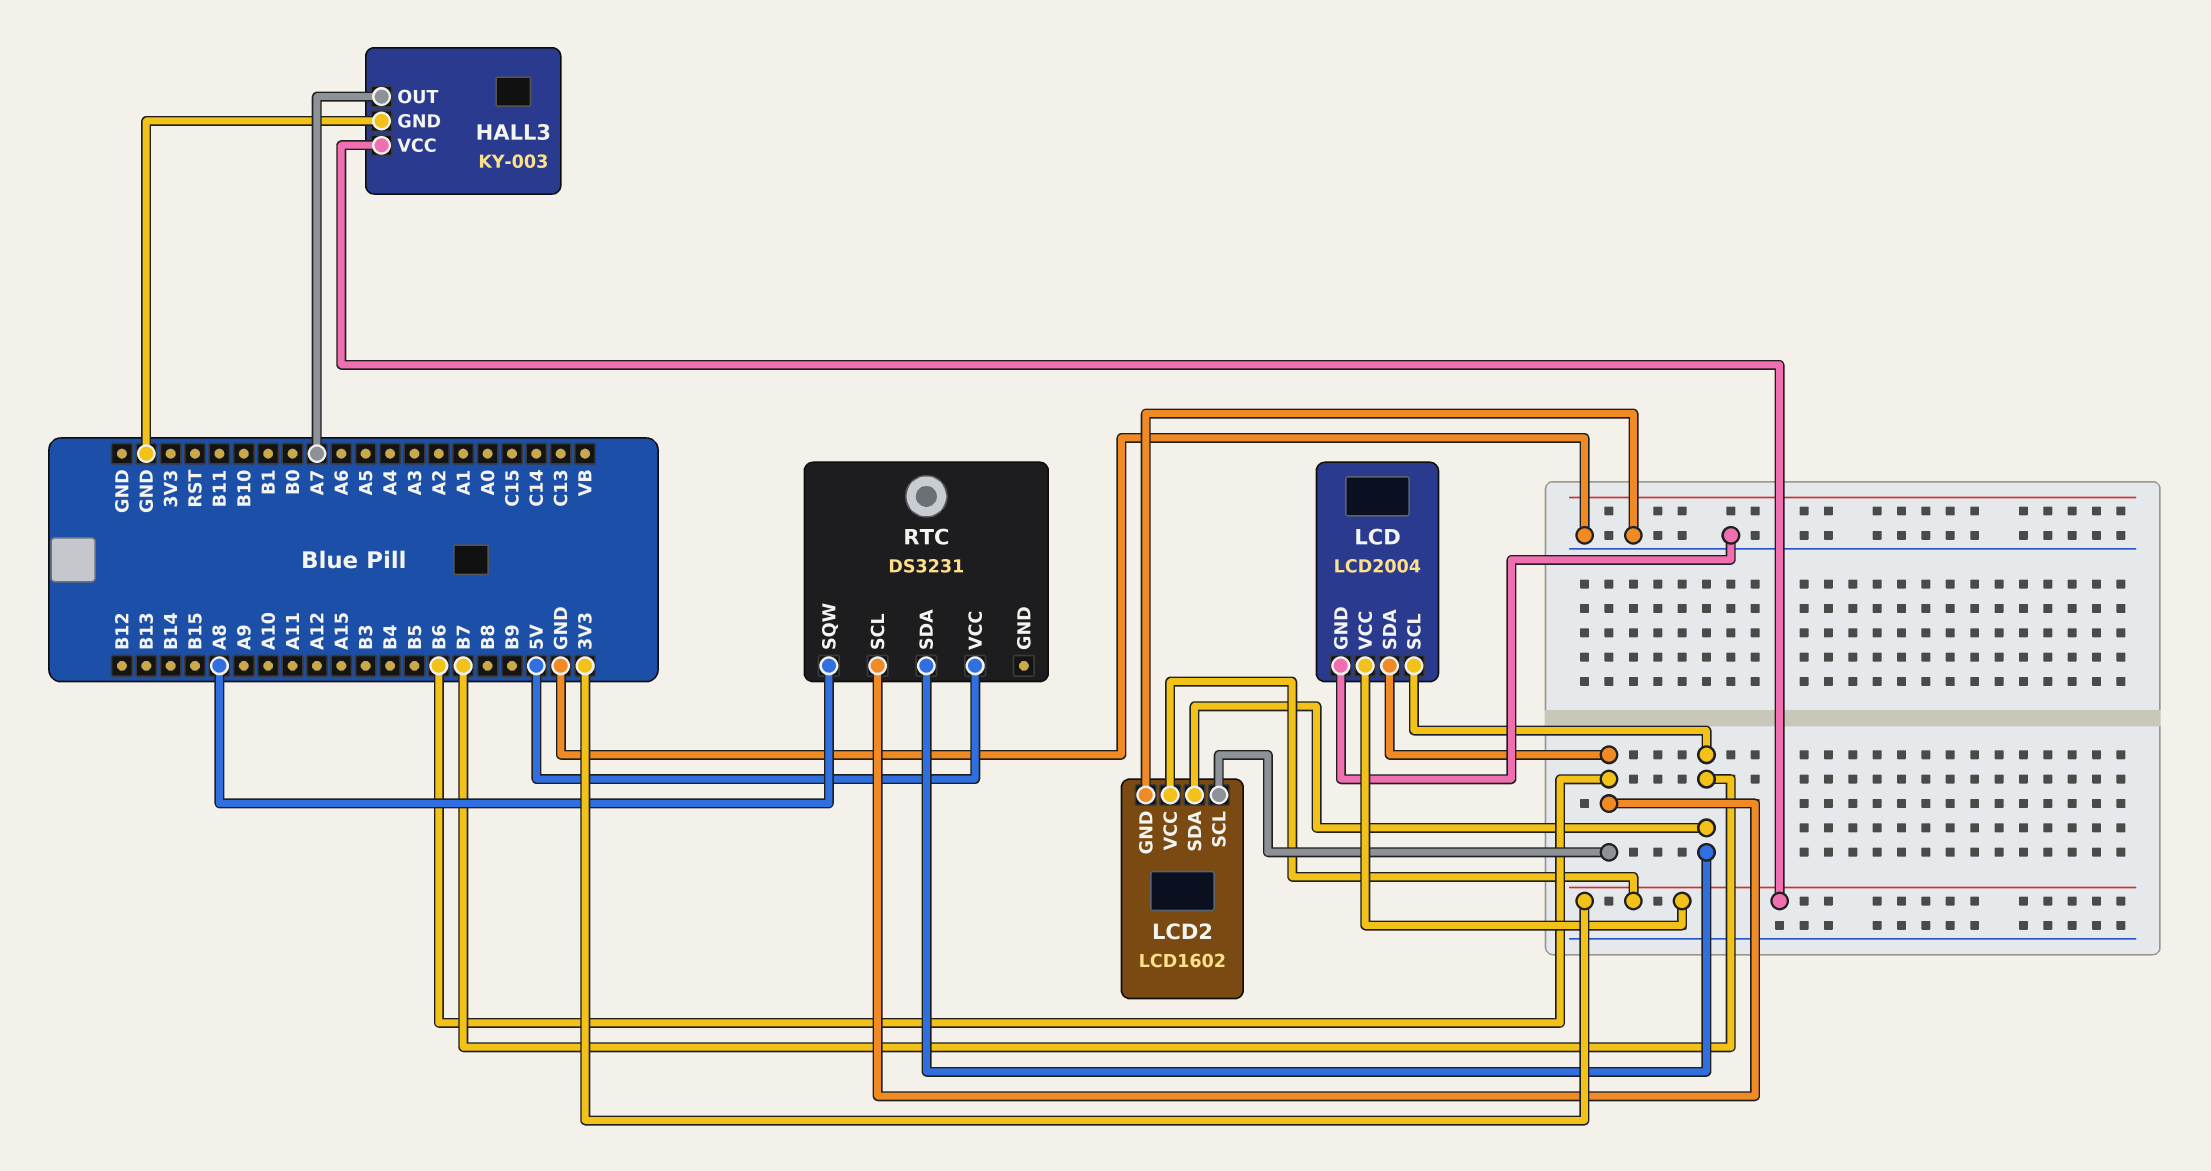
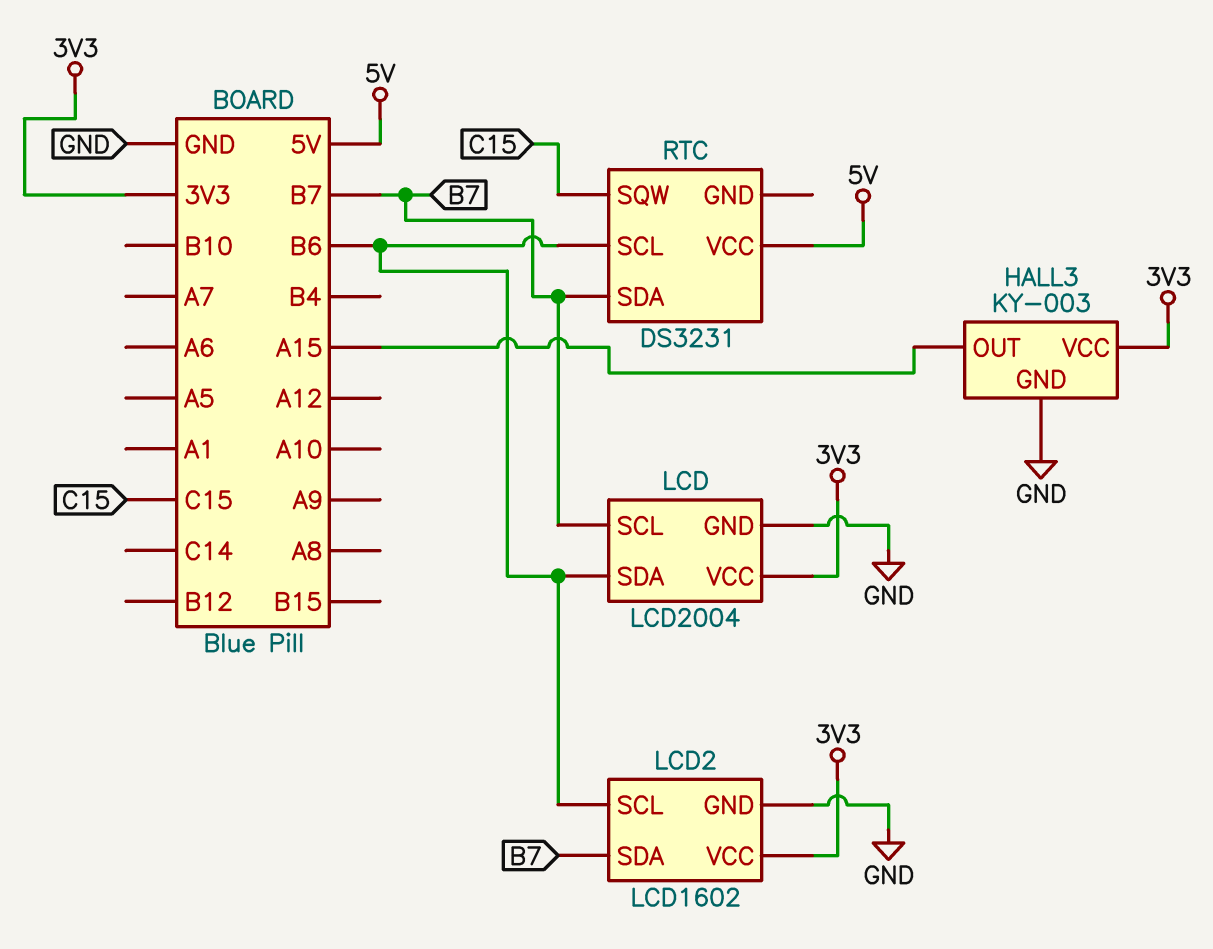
HALL3 pin OUT: A7 -> A15
RTC pin SQW: A8 -> C15

